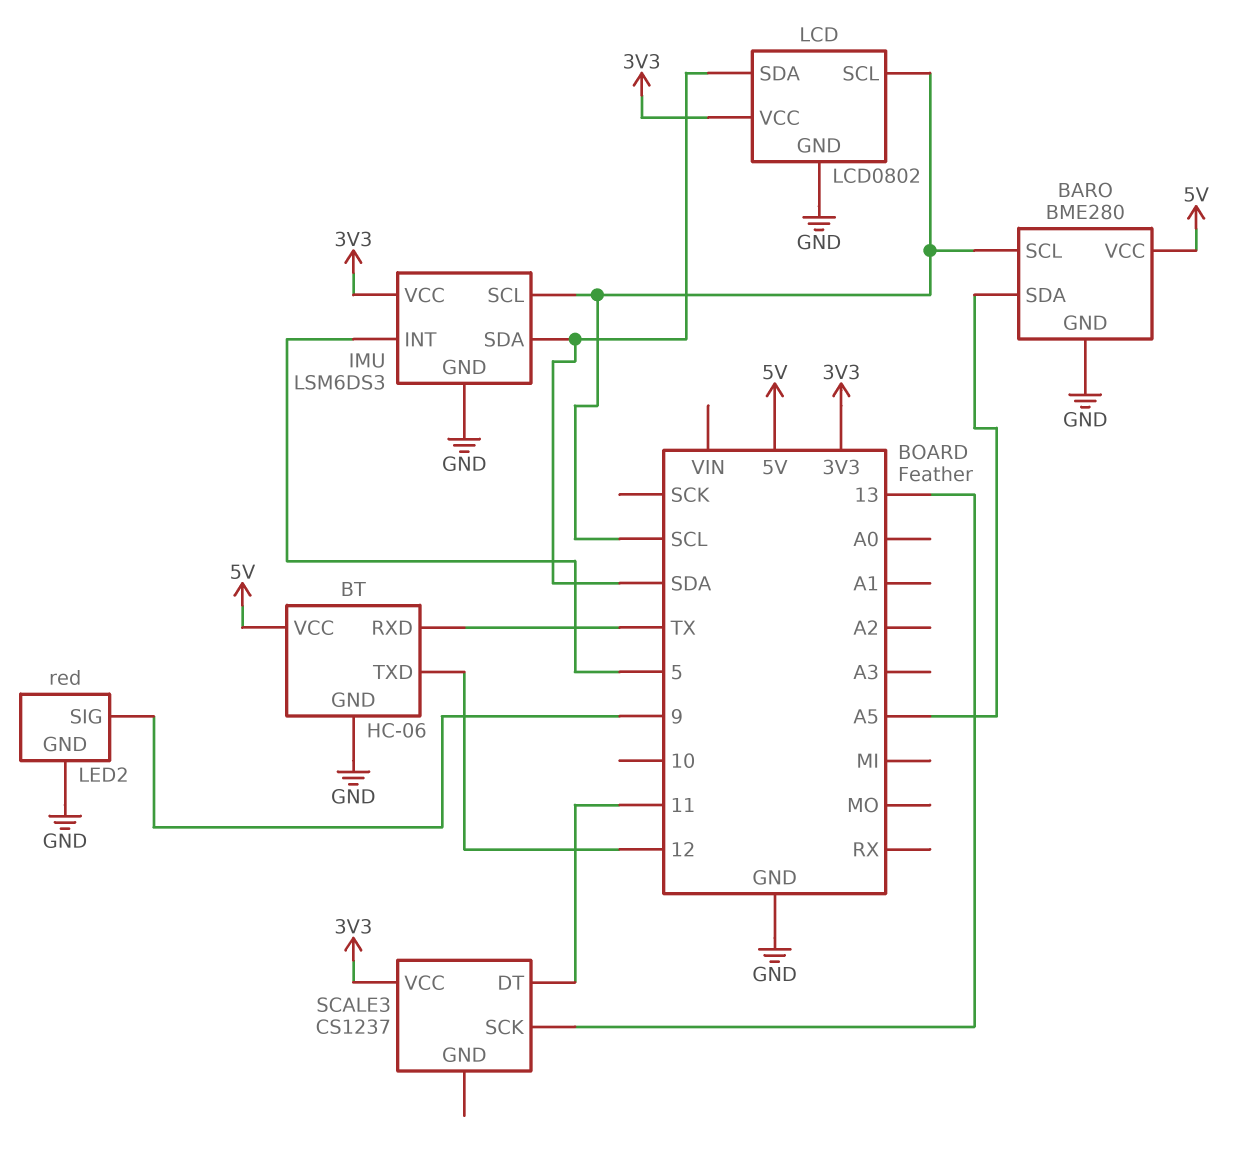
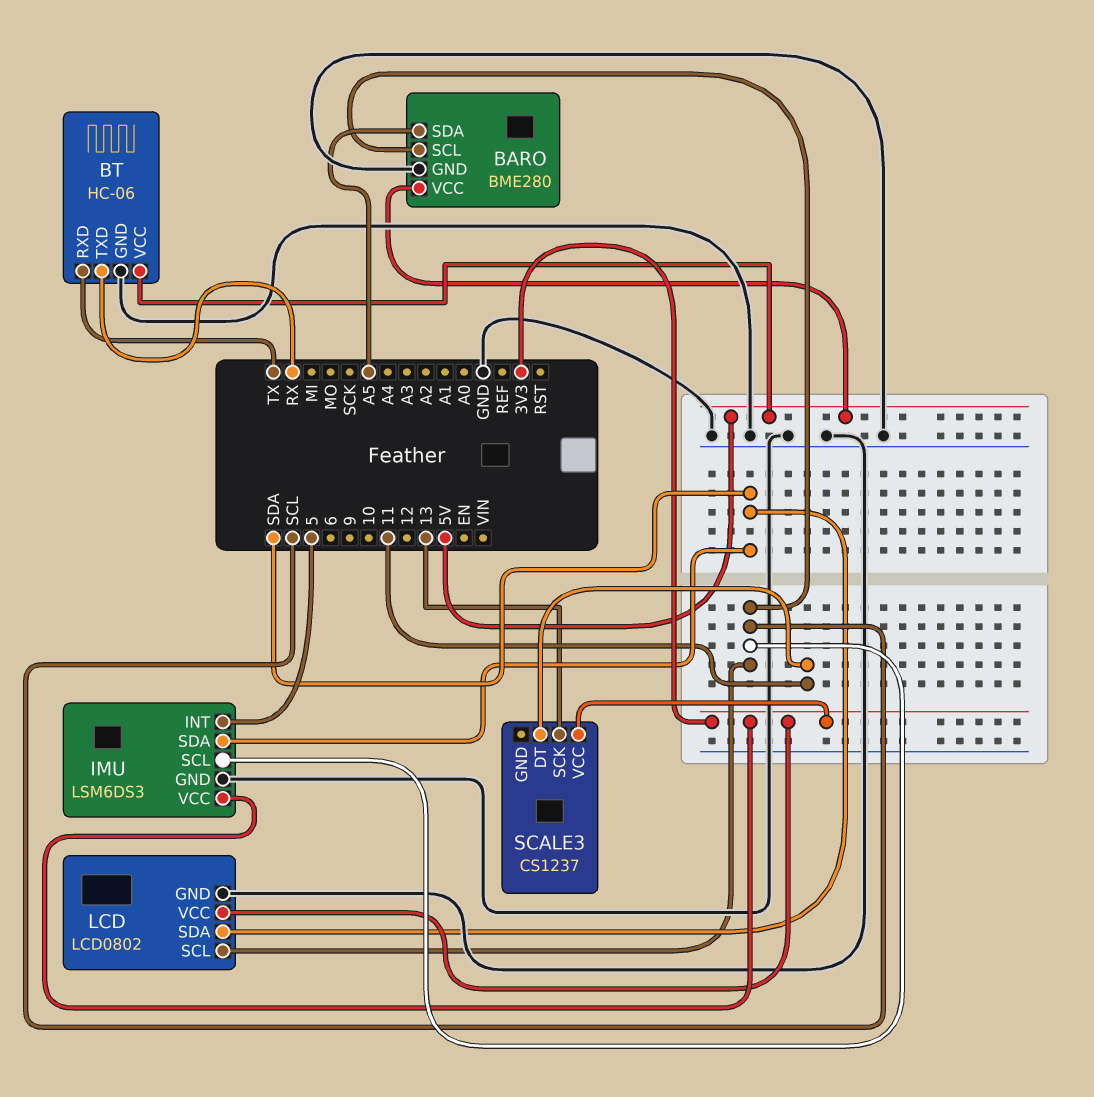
BT pin TXD: 12 -> RX
LED2: red -> none
LED2 pin GND: GND -> none
LED2 pin SIG: 9 -> none

